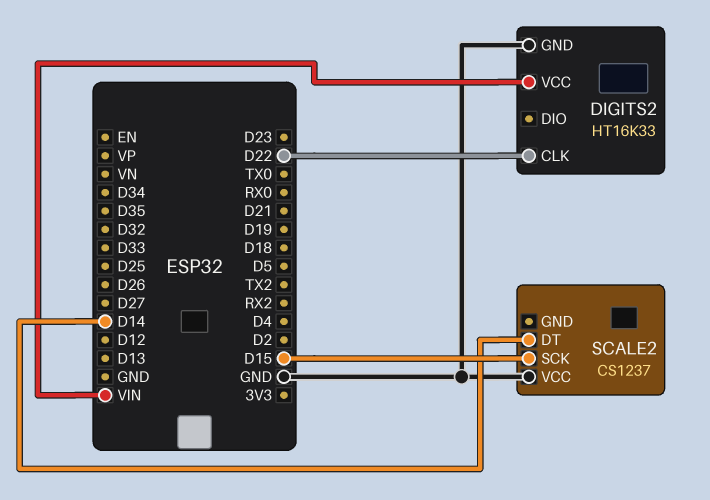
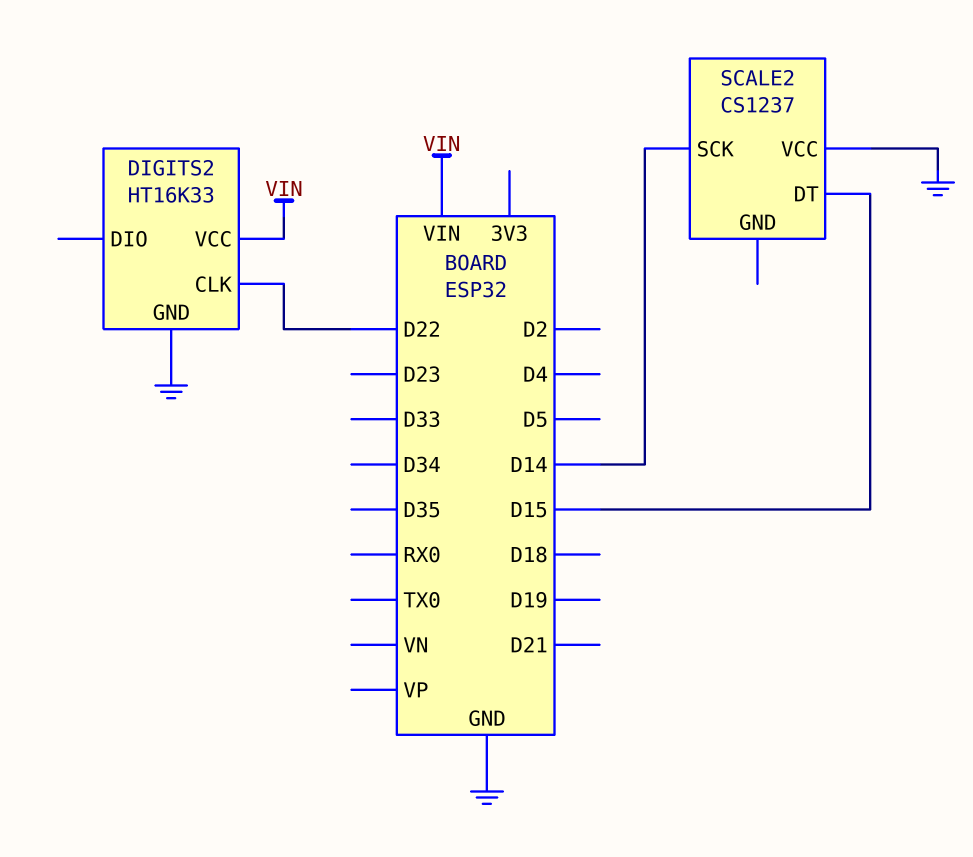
SCALE2 pin DT: D14 -> D15
SCALE2 pin SCK: D15 -> D14

